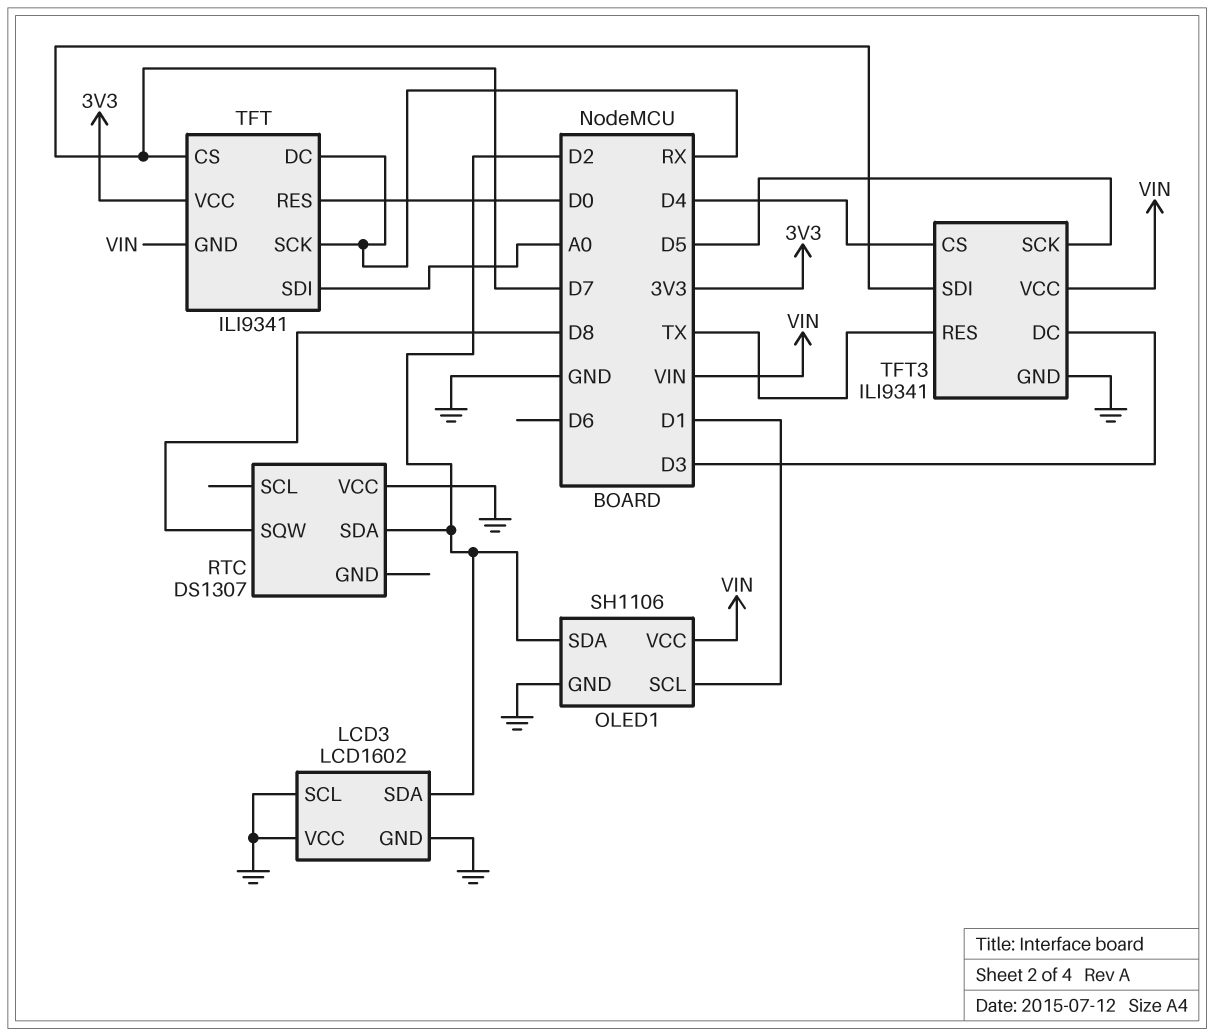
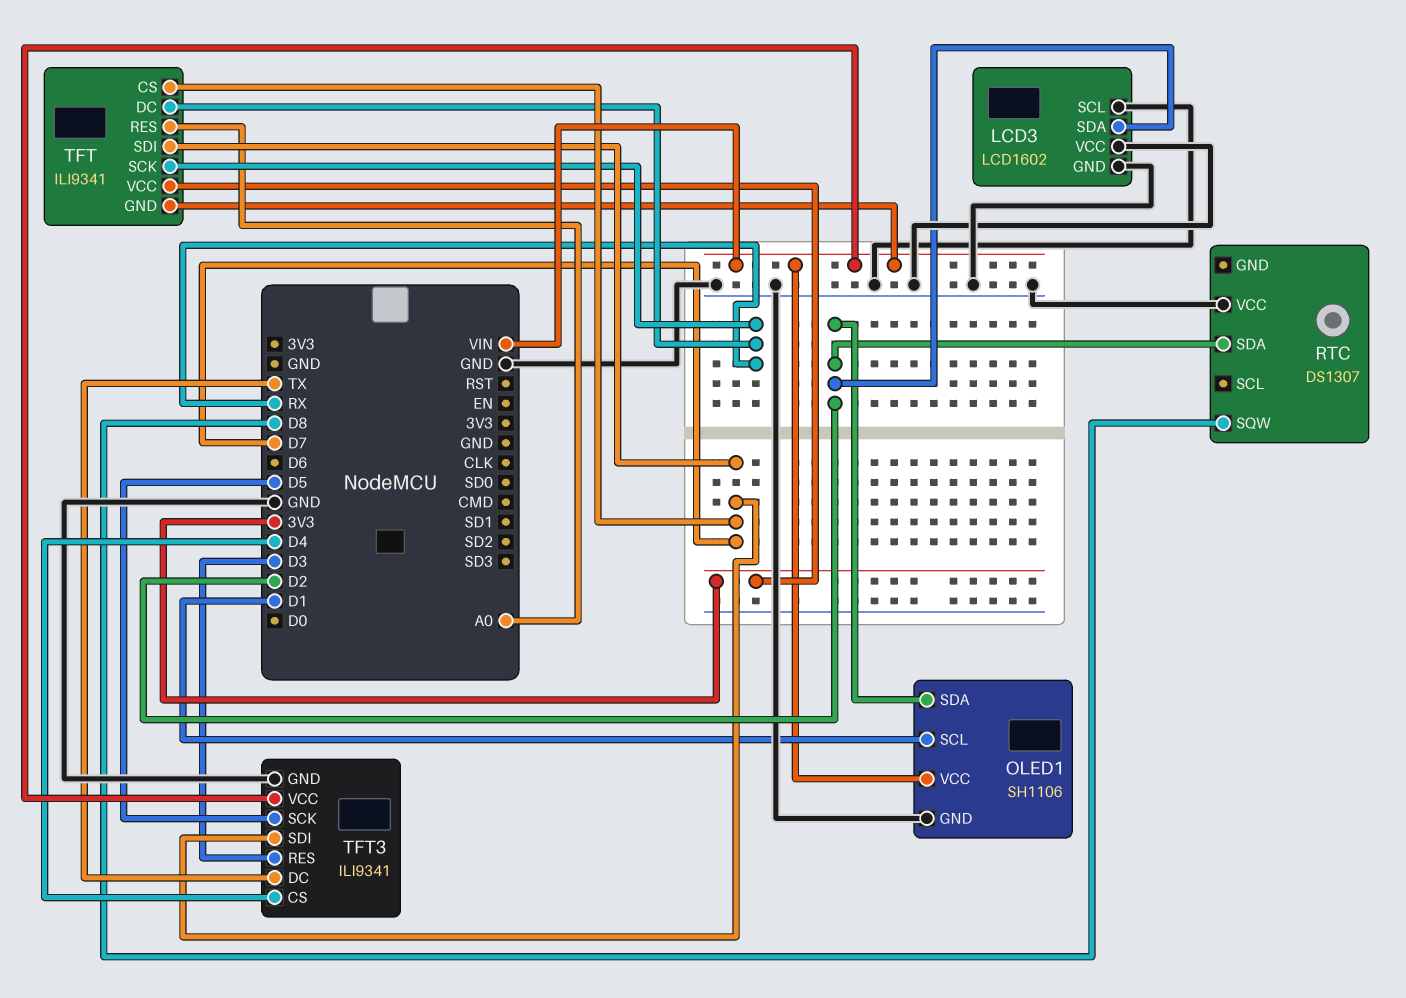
TFT pin RES: D0 -> A0
TFT pin SDI: A0 -> D7
TFT3 pin DC: D3 -> TX
TFT3 pin RES: TX -> D3

